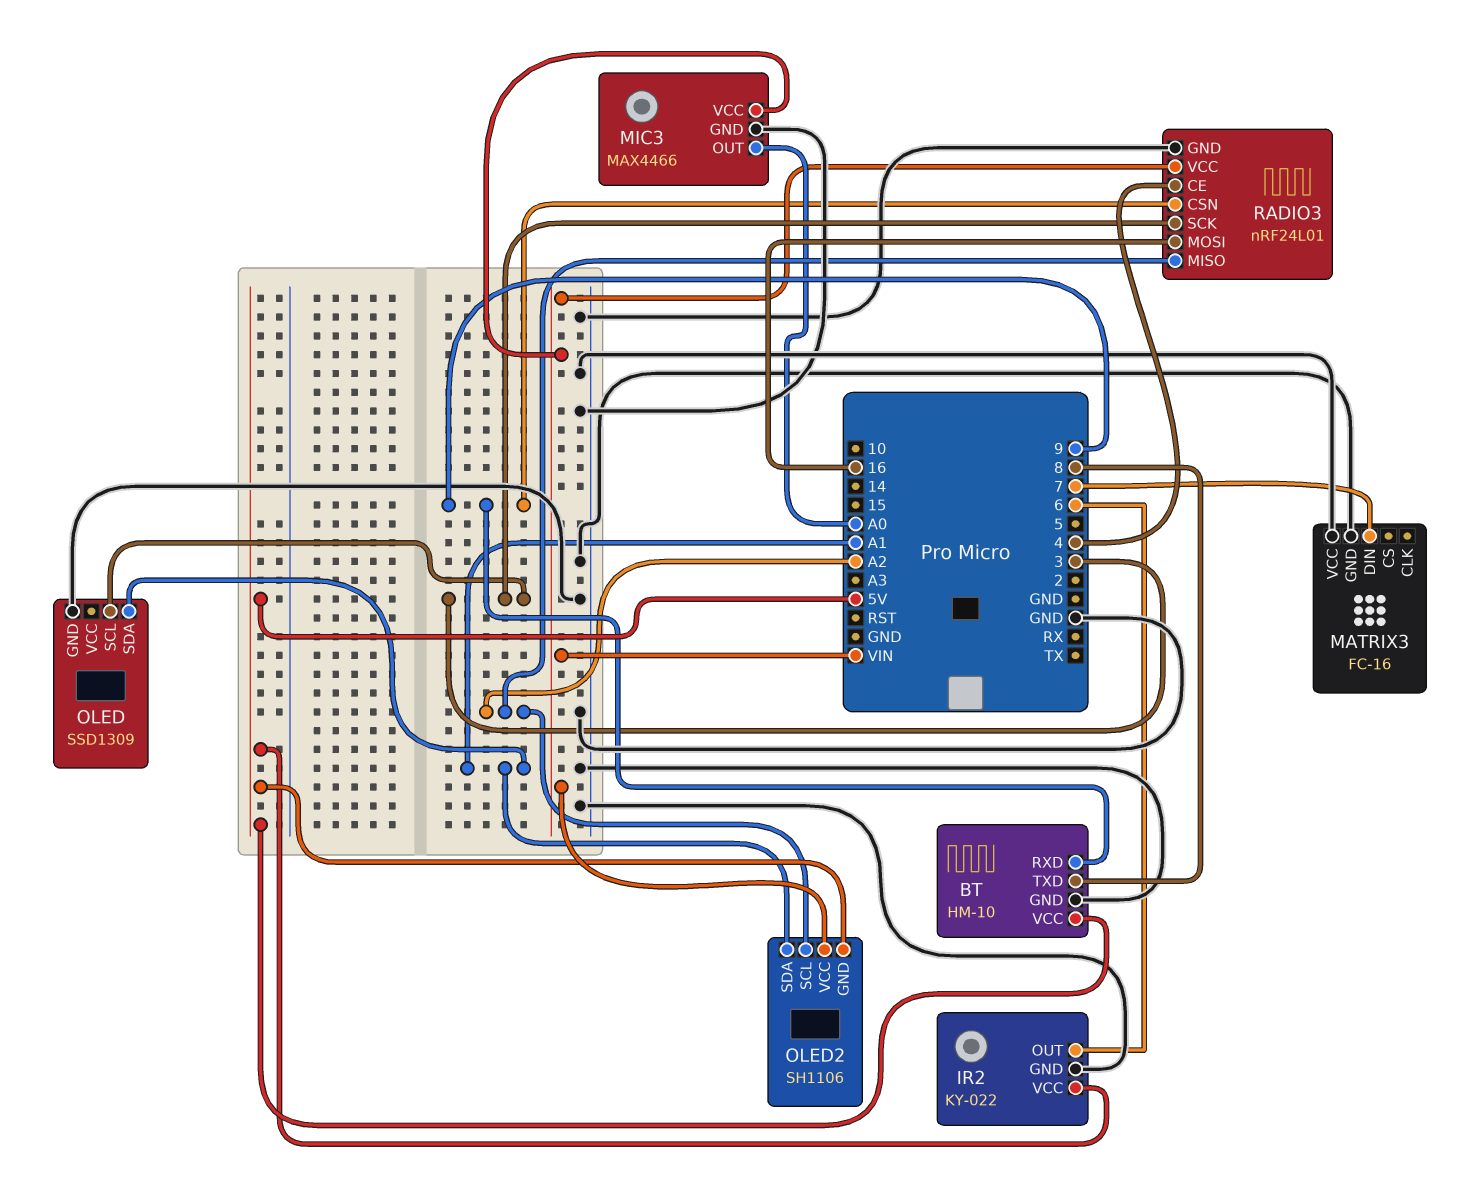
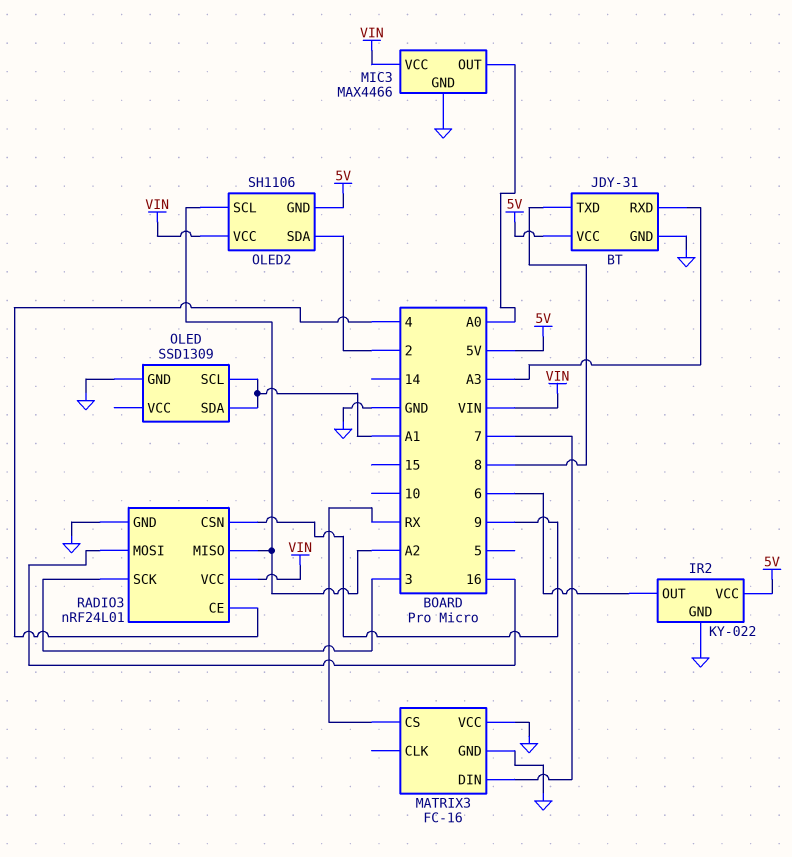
BT: HM-10 -> JDY-31
BT pin RXD: 9 -> A3
MATRIX3 pin CS: none -> RX
OLED pin SCL: 3 -> A1
OLED2 pin SDA: A1 -> 2

